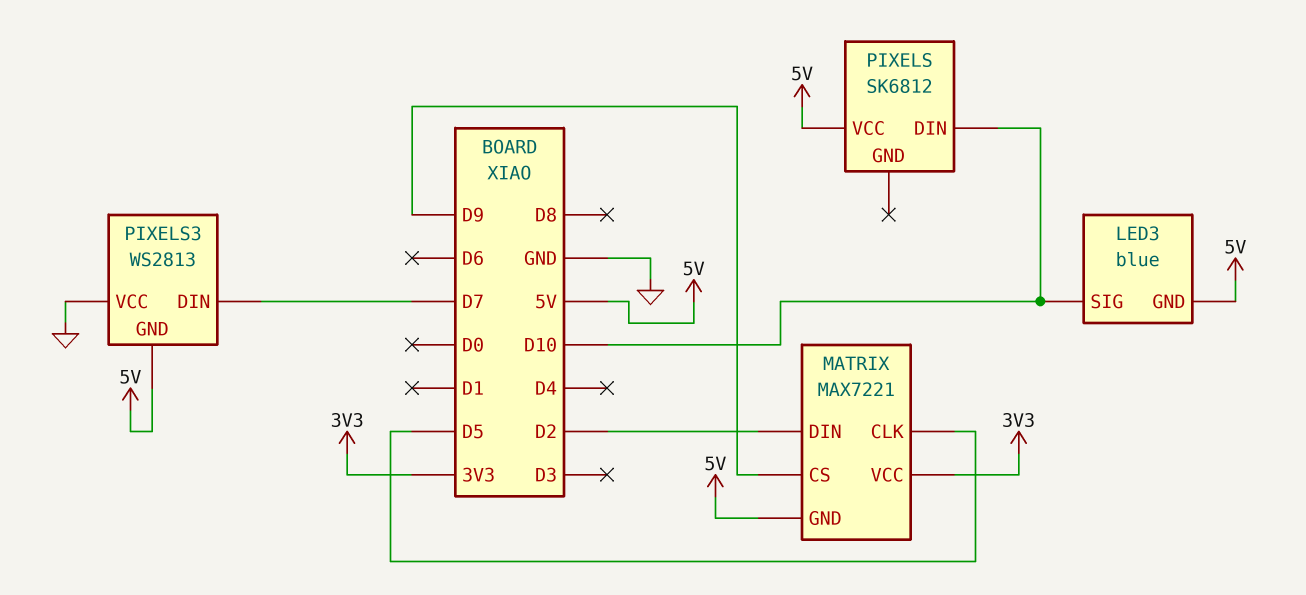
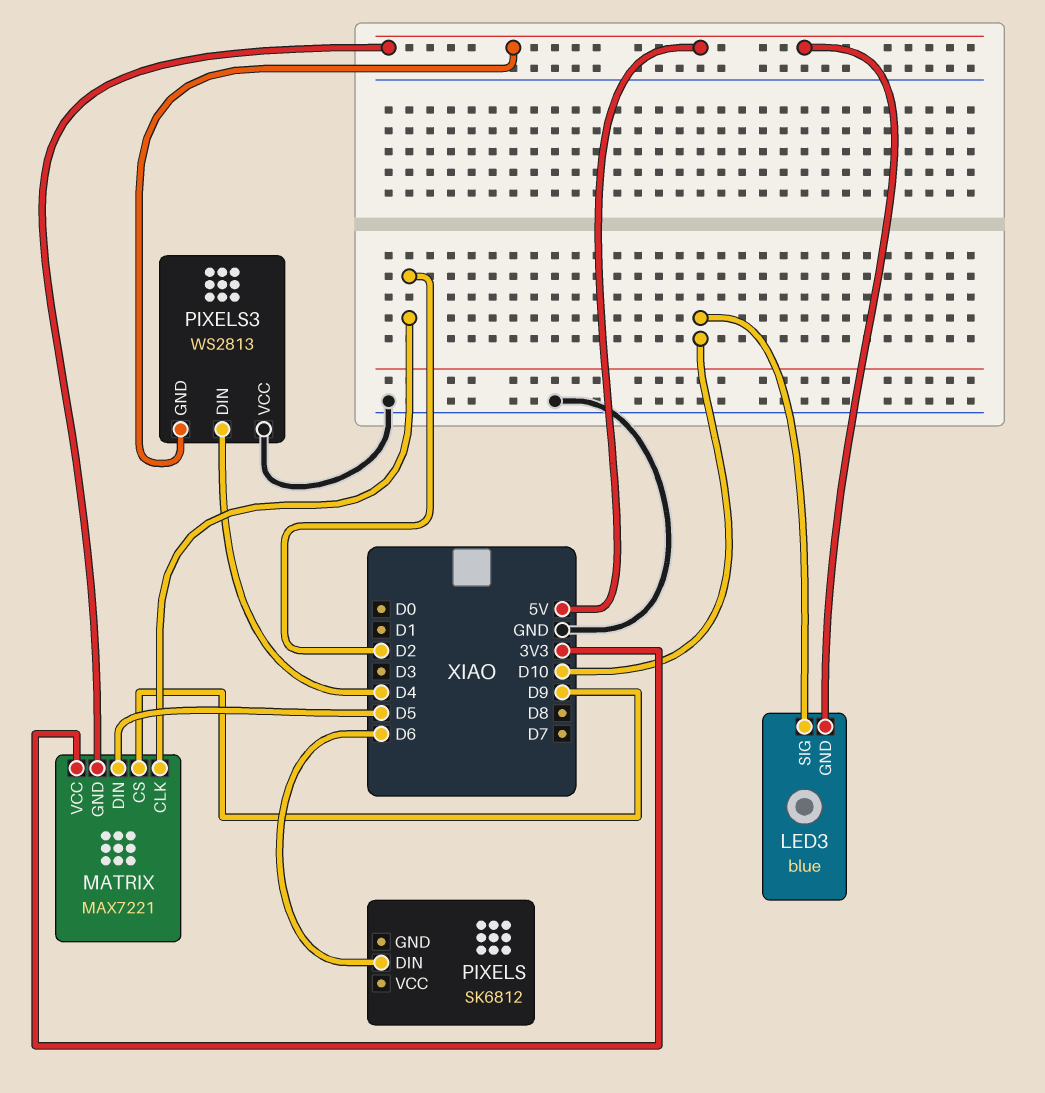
MATRIX pin CLK: D5 -> D2
MATRIX pin DIN: D2 -> D5
PIXELS pin DIN: D10 -> D6
PIXELS pin VCC: 5V -> none
PIXELS3 pin DIN: D7 -> D4

